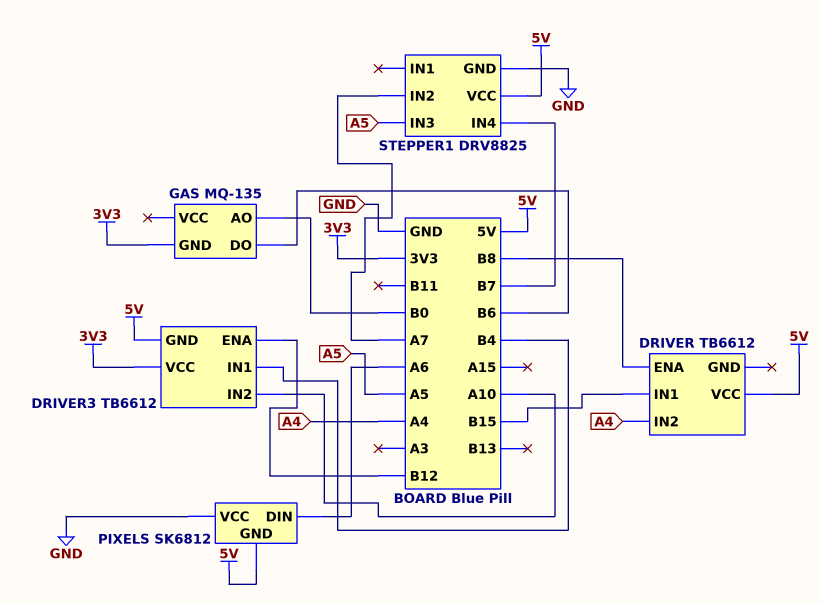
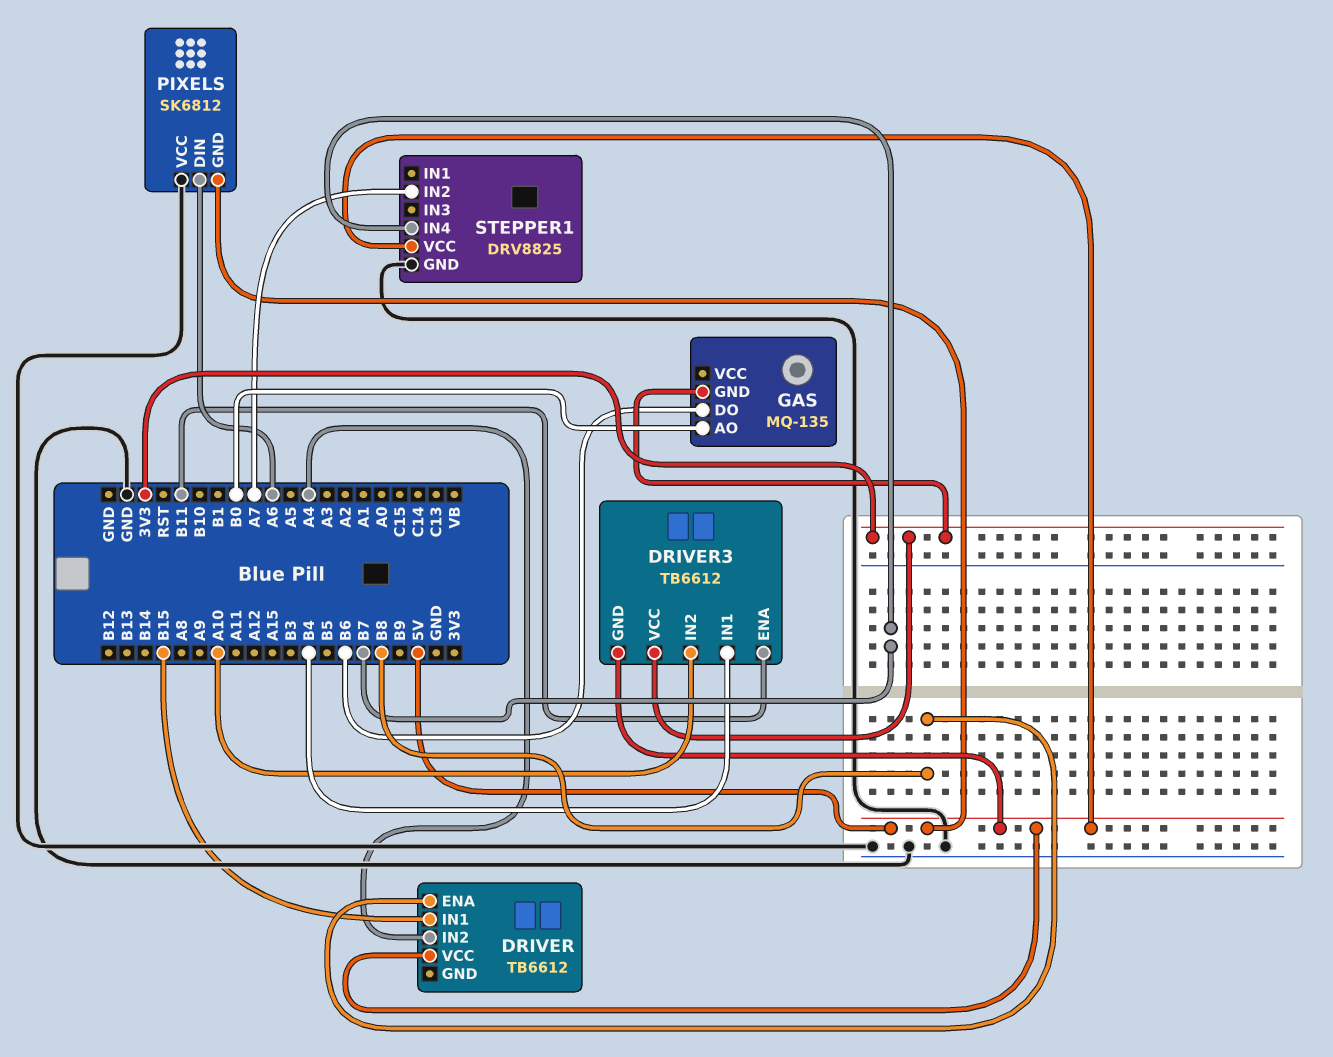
DRIVER3 pin ENA: B12 -> B11
STEPPER1 pin IN3: A5 -> none

